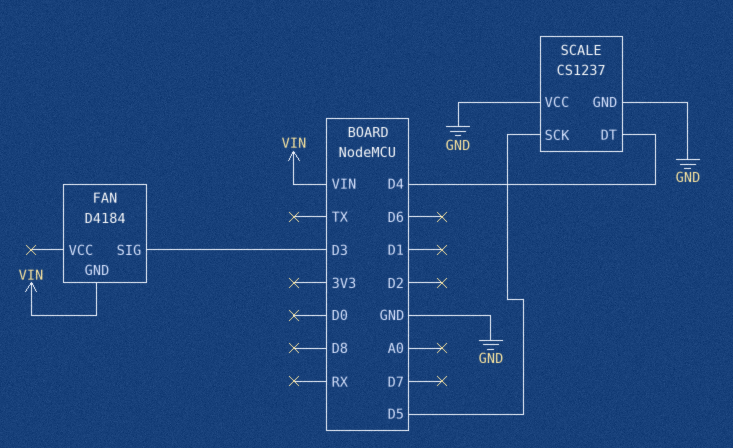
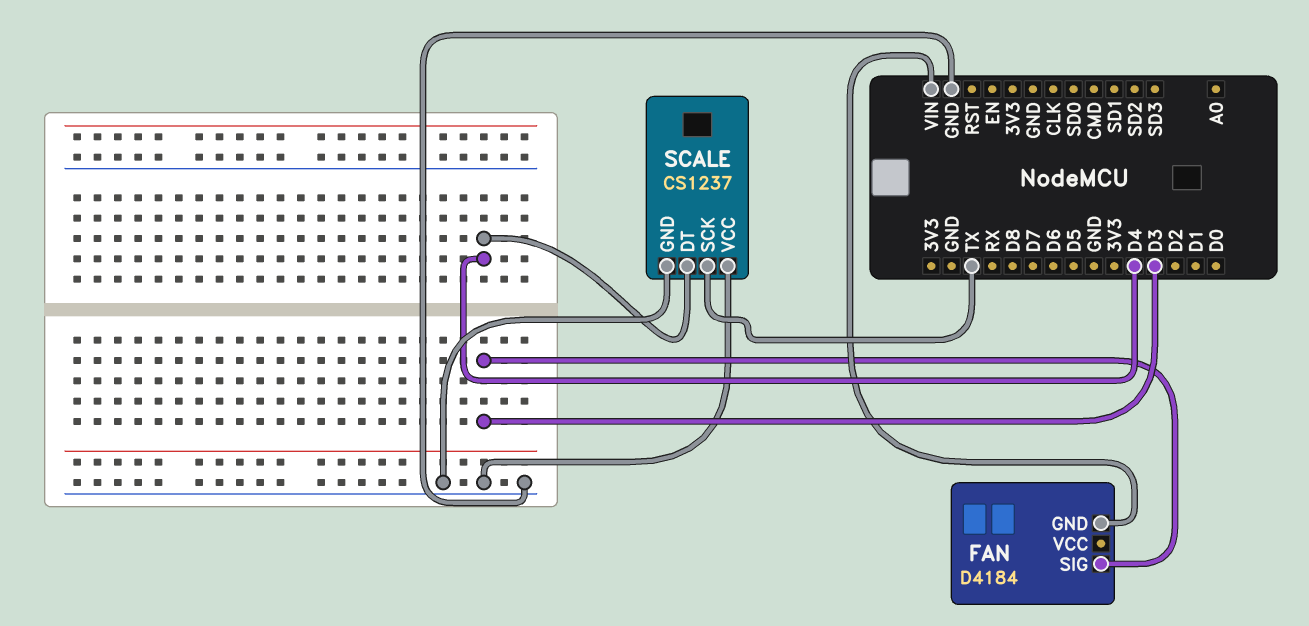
SCALE pin SCK: D5 -> TX

